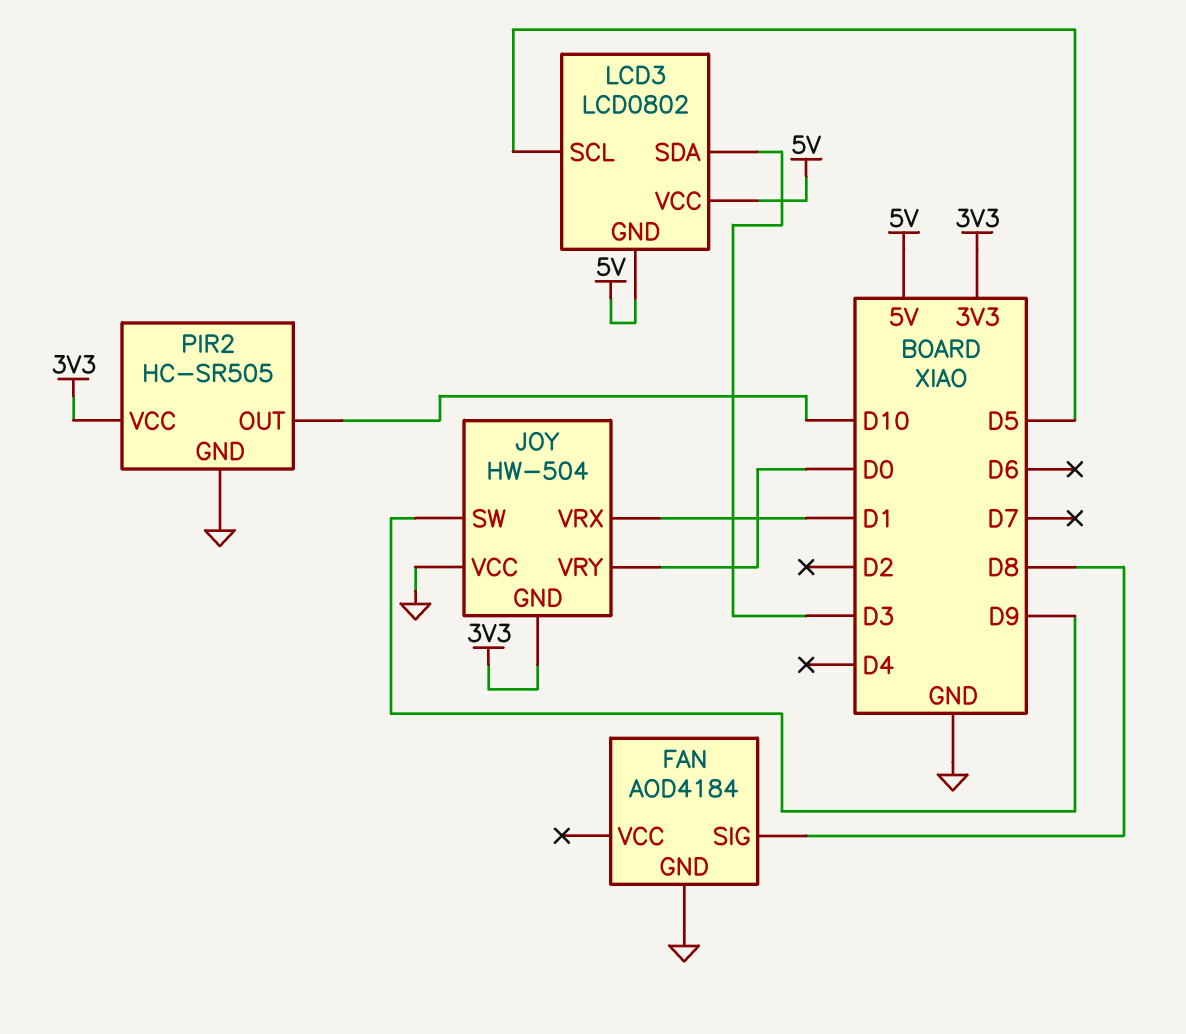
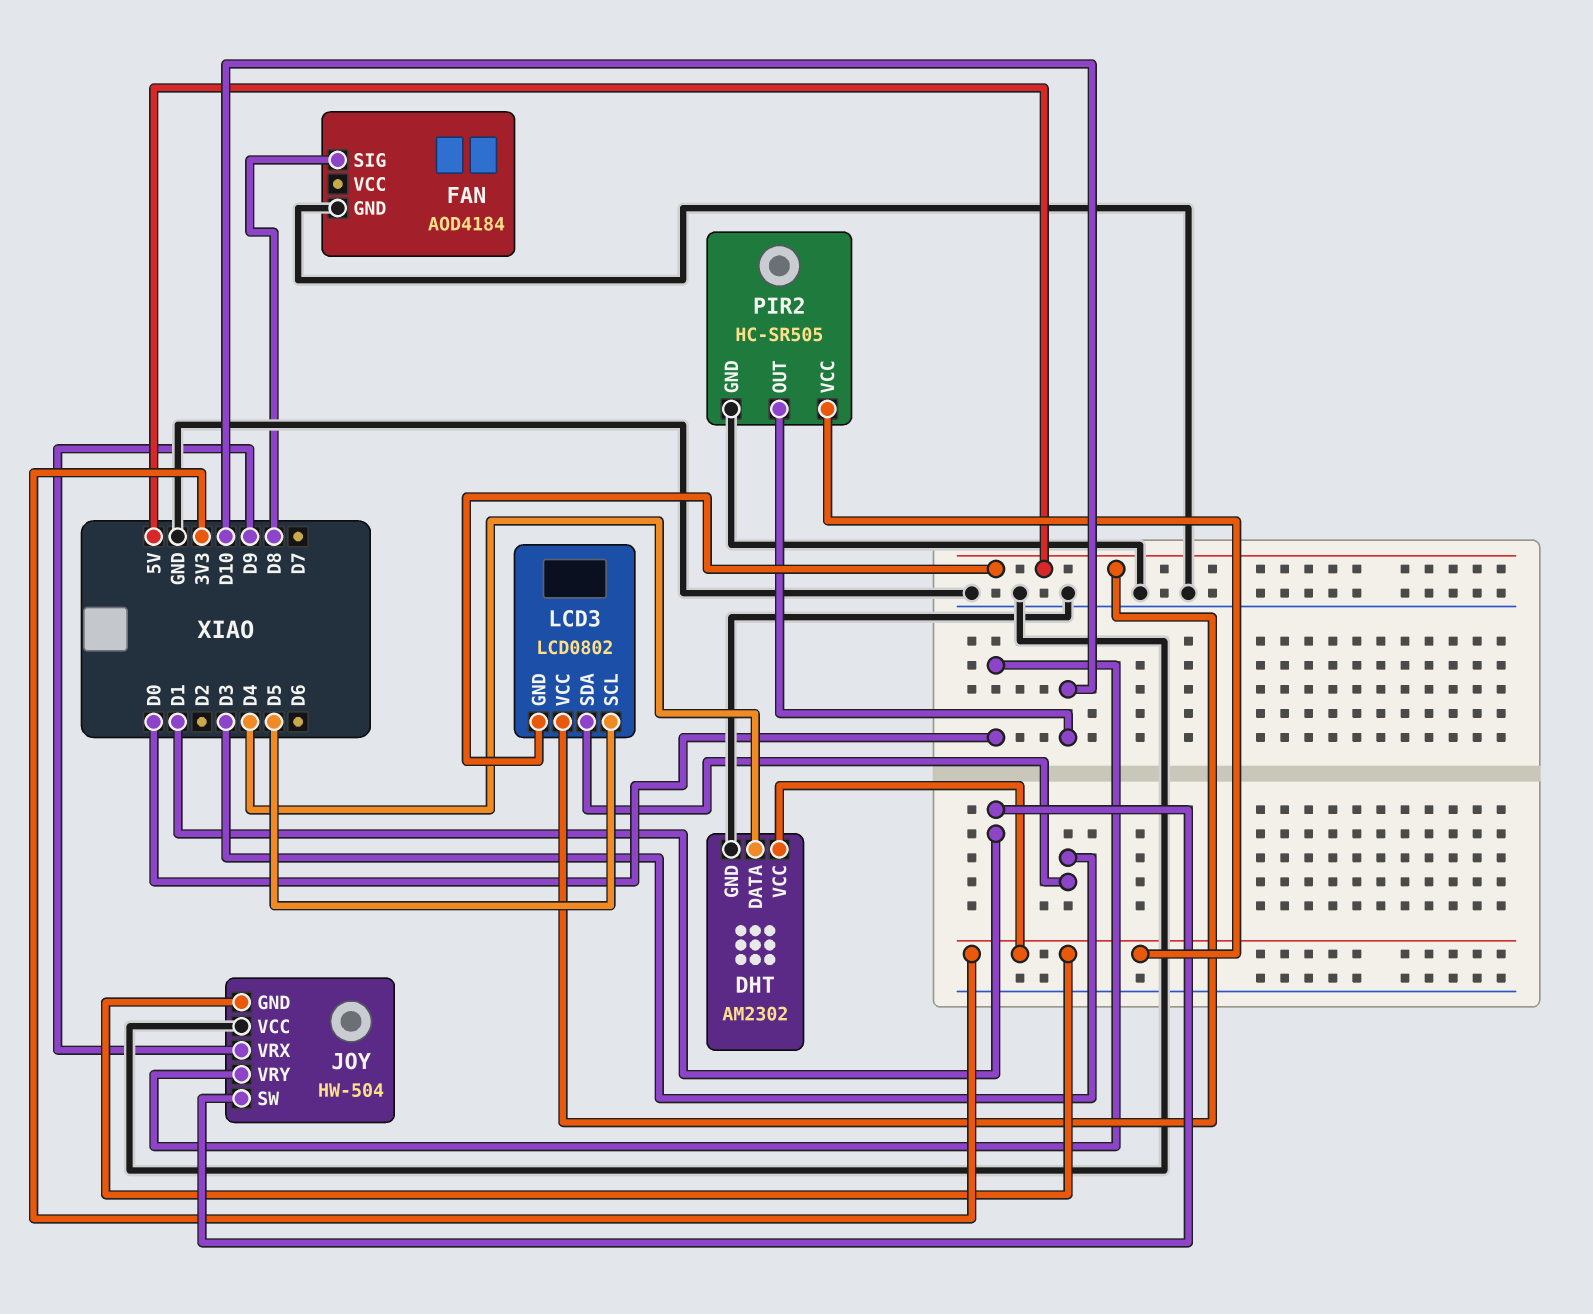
DHT: none -> AM2302
DHT pin DATA: none -> D4
DHT pin GND: none -> GND
DHT pin VCC: none -> 3V3
JOY pin SW: D9 -> D1
JOY pin VRX: D1 -> D9

